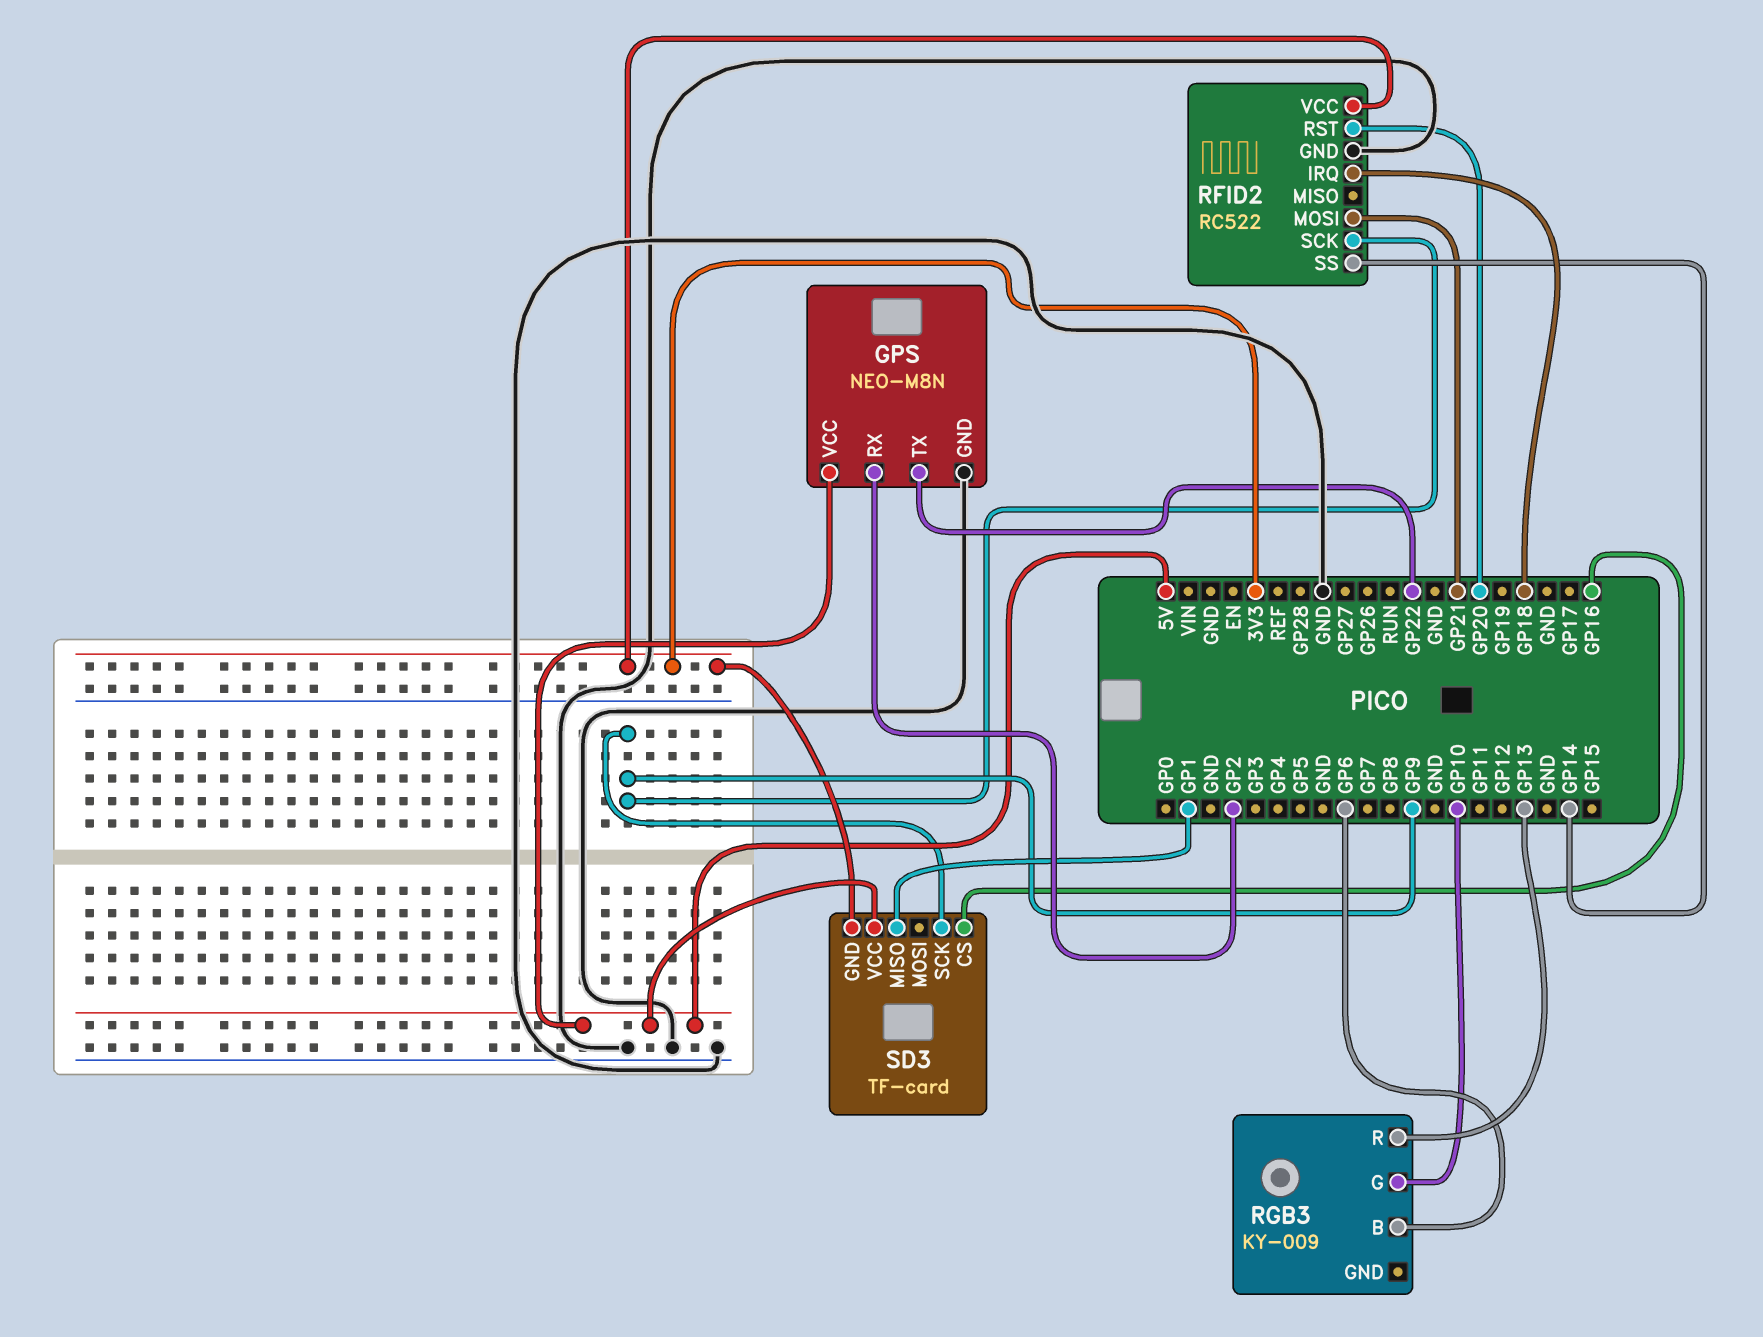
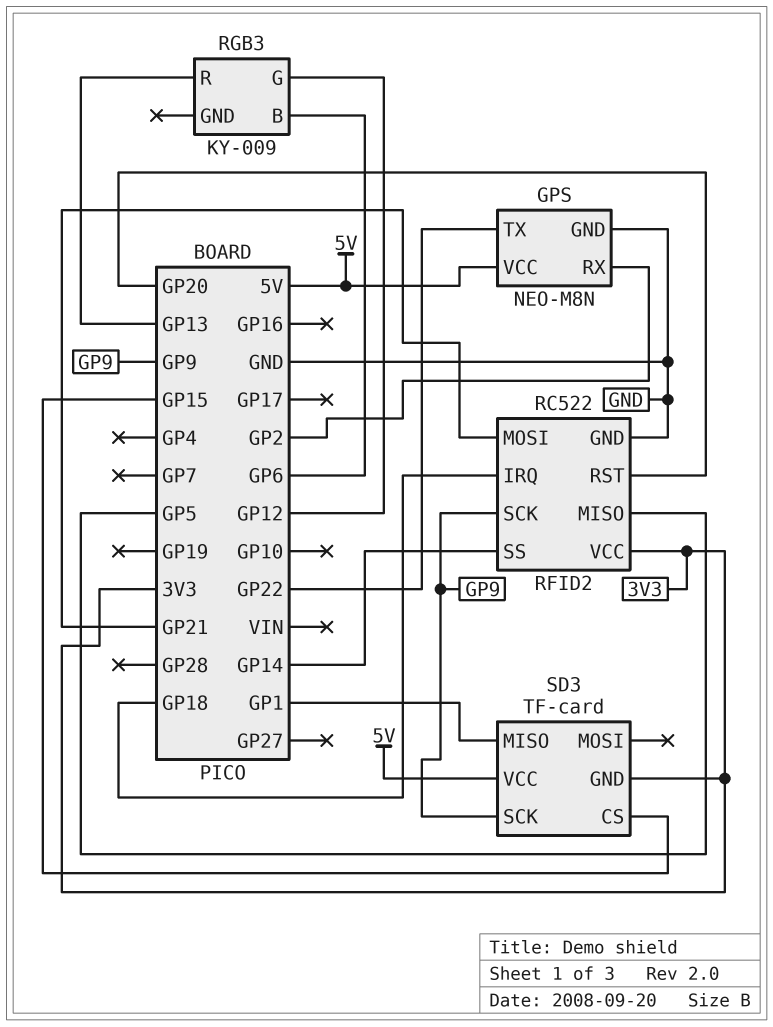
RFID2 pin MISO: none -> GP5
RGB3 pin G: GP10 -> GP12
SD3 pin CS: GP16 -> GP15

